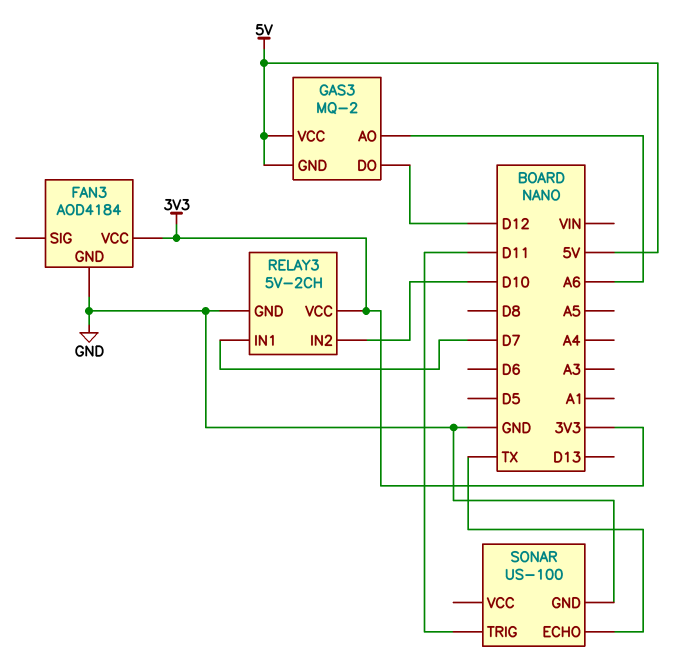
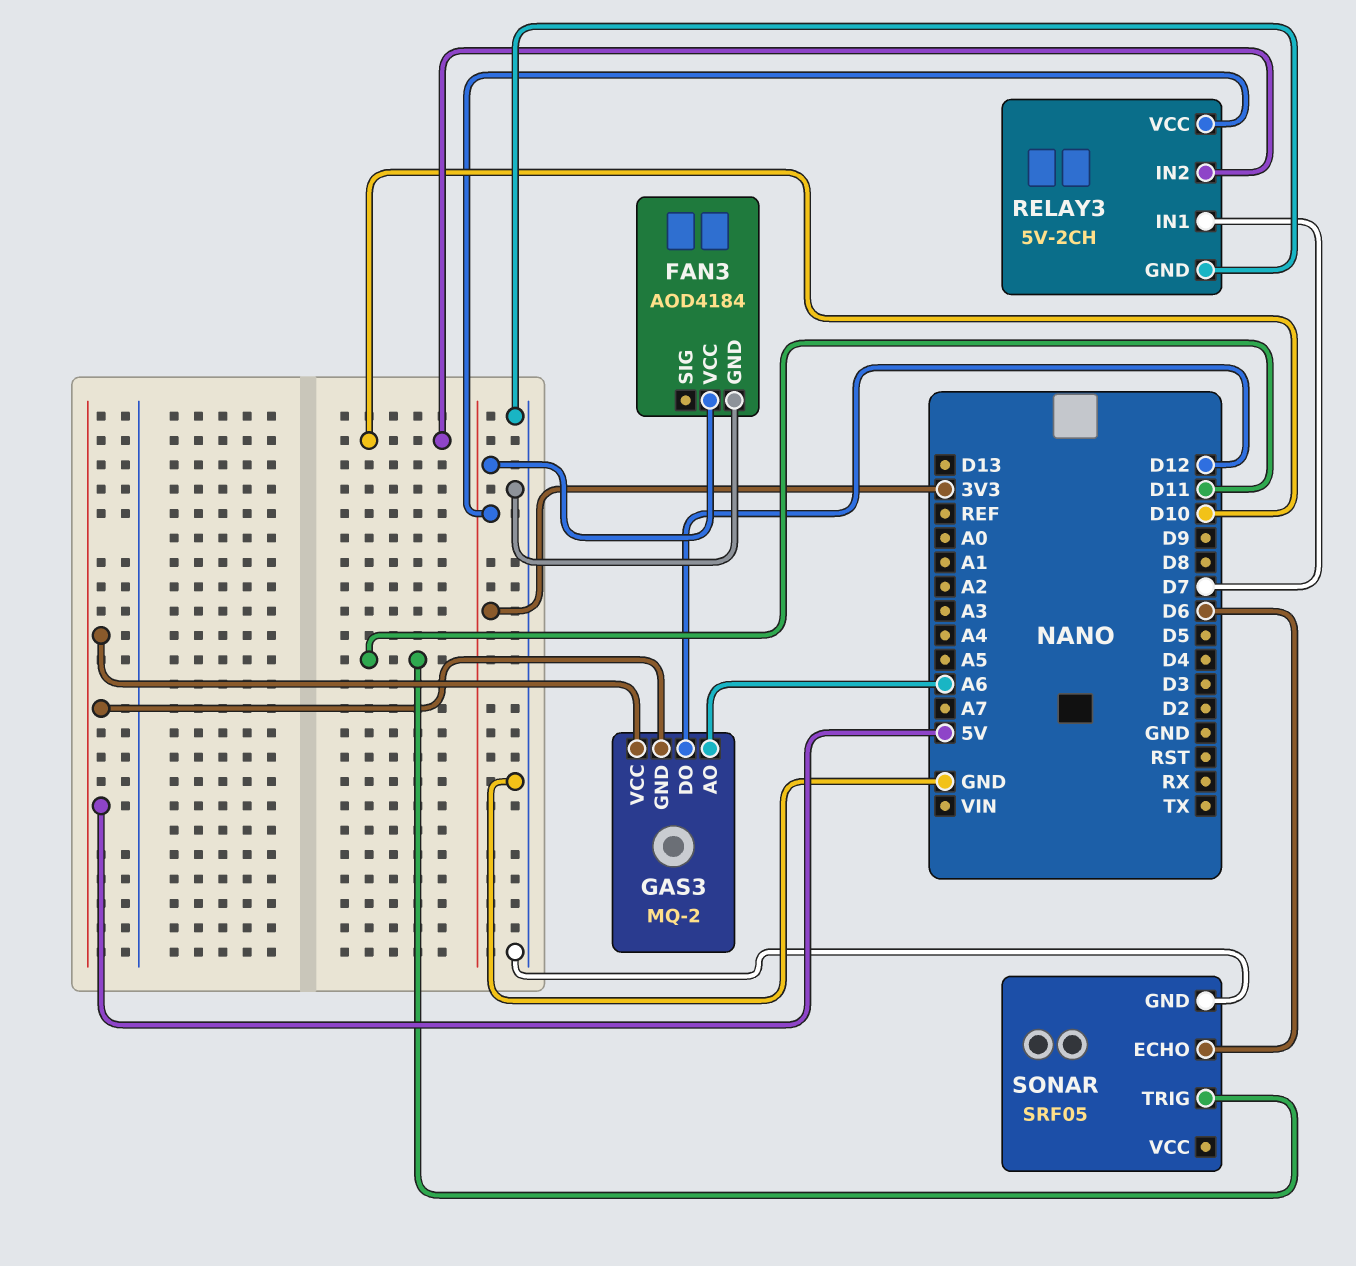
SONAR: US-100 -> SRF05
SONAR pin ECHO: TX -> D6

